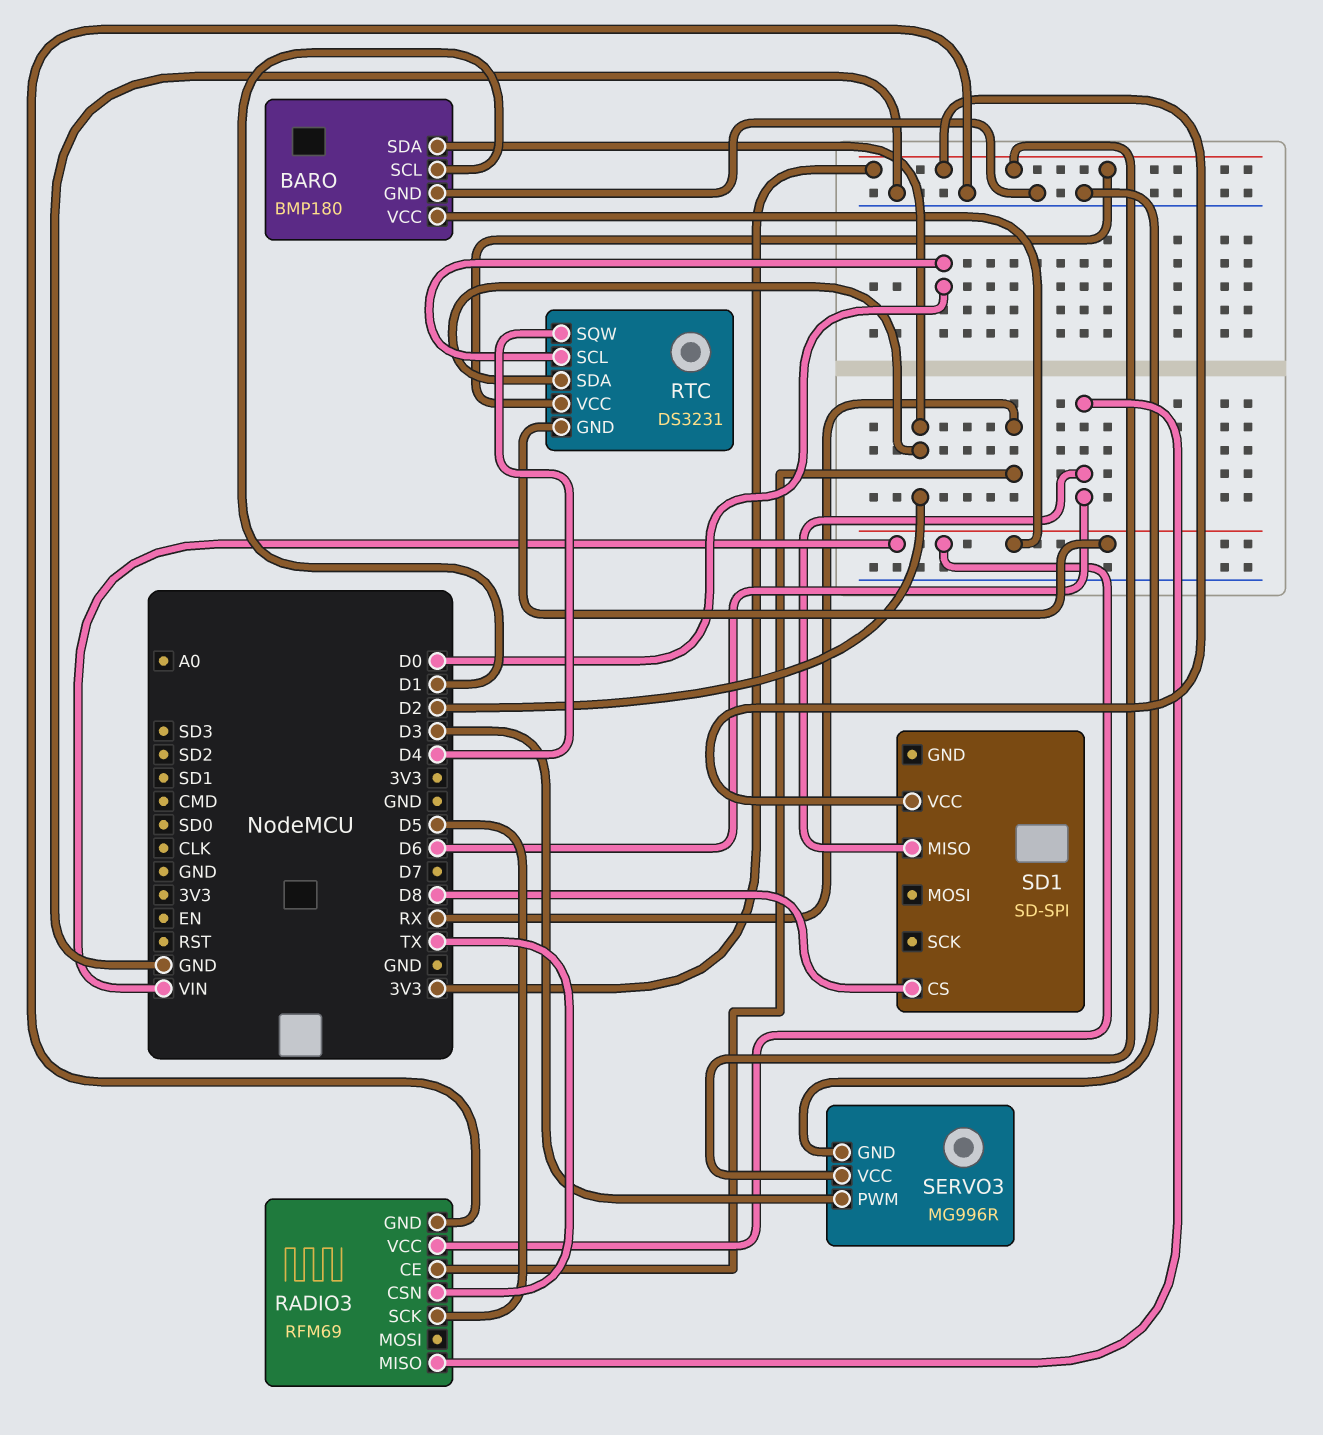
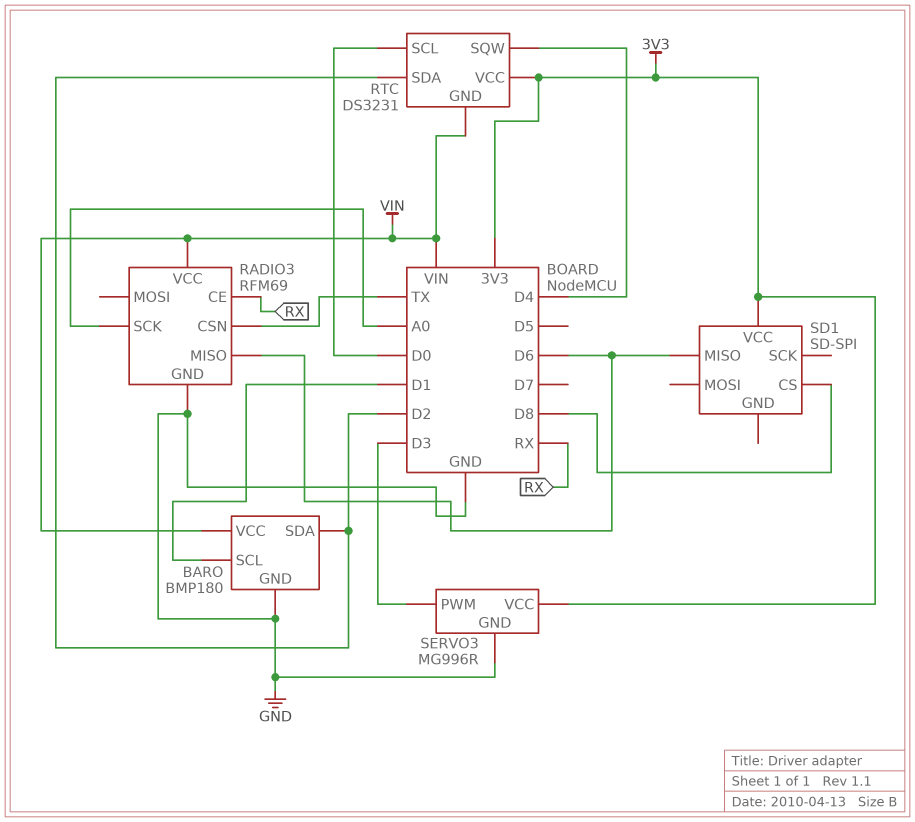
RADIO3 pin SCK: D5 -> A0

